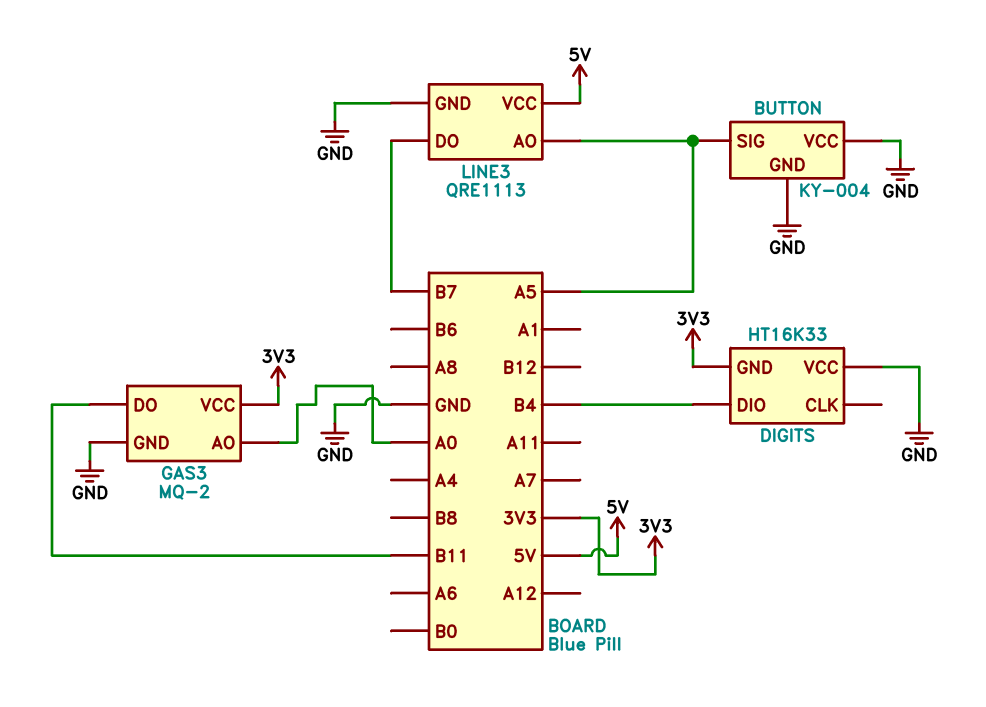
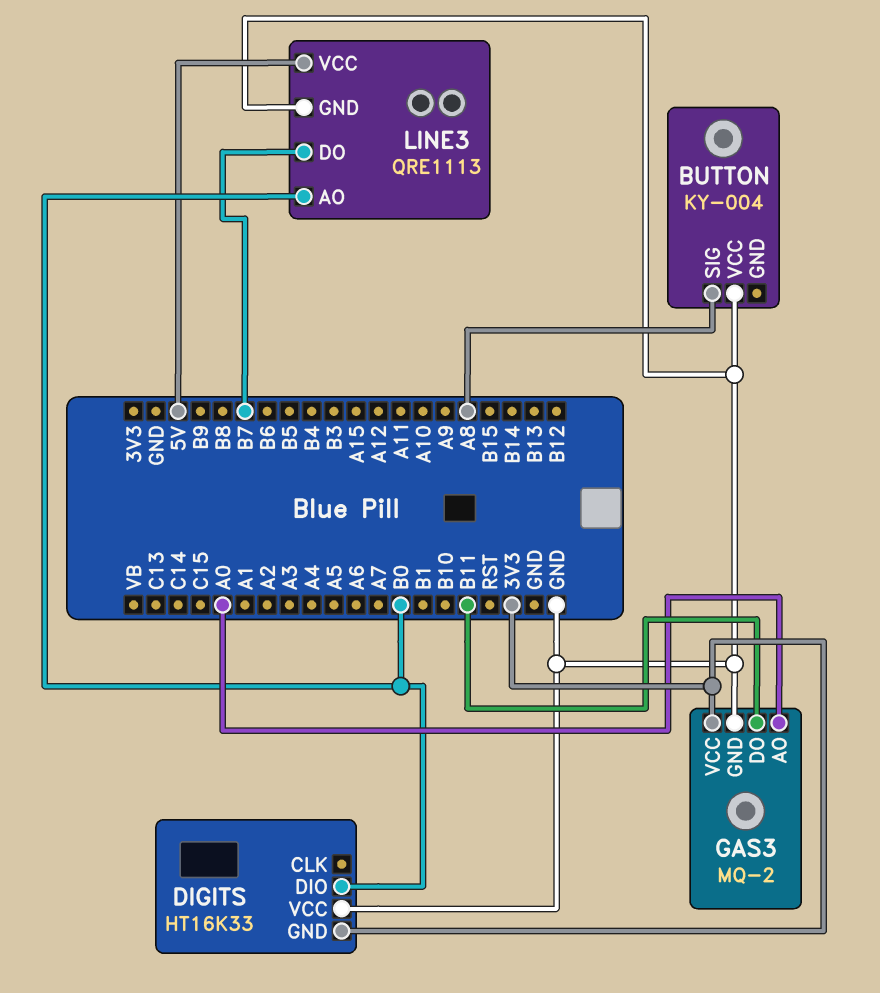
BUTTON pin GND: GND -> none
BUTTON pin SIG: A5 -> A8
DIGITS pin DIO: B4 -> B0
LINE3 pin AO: A5 -> B0

